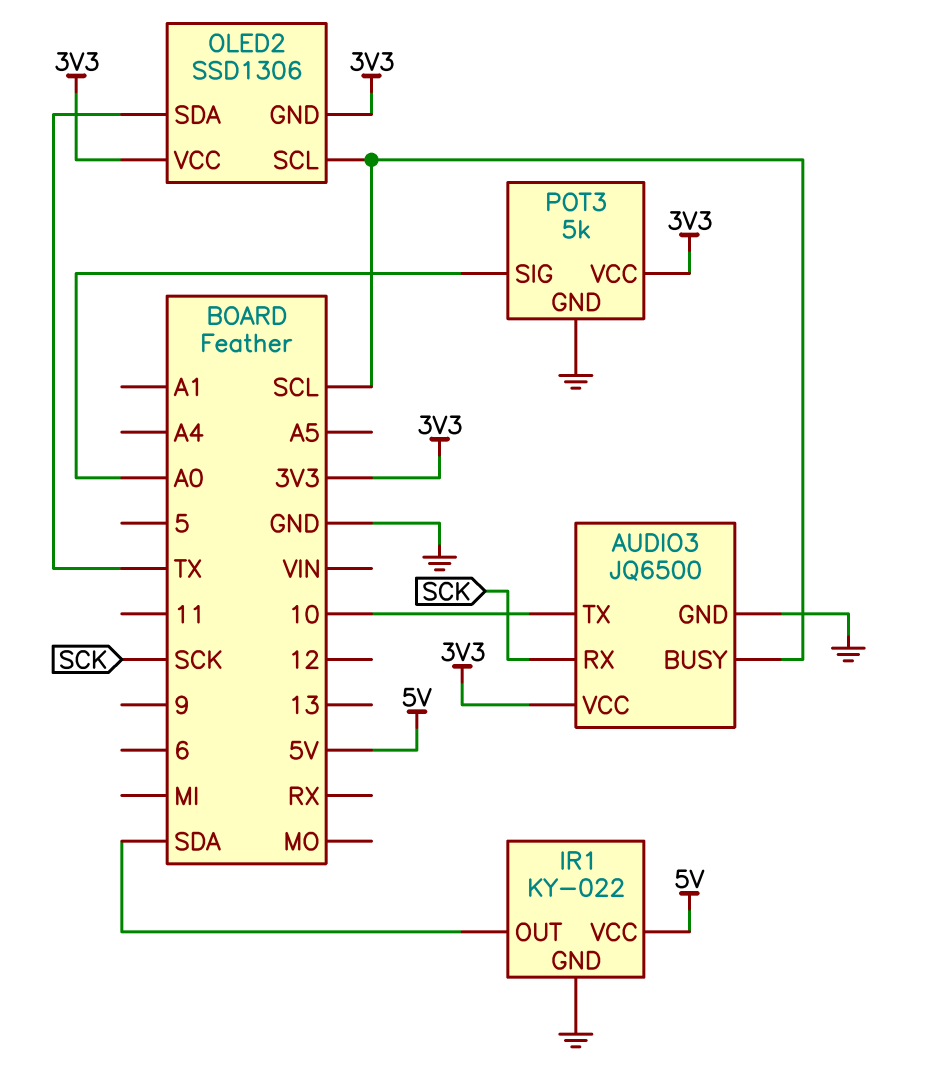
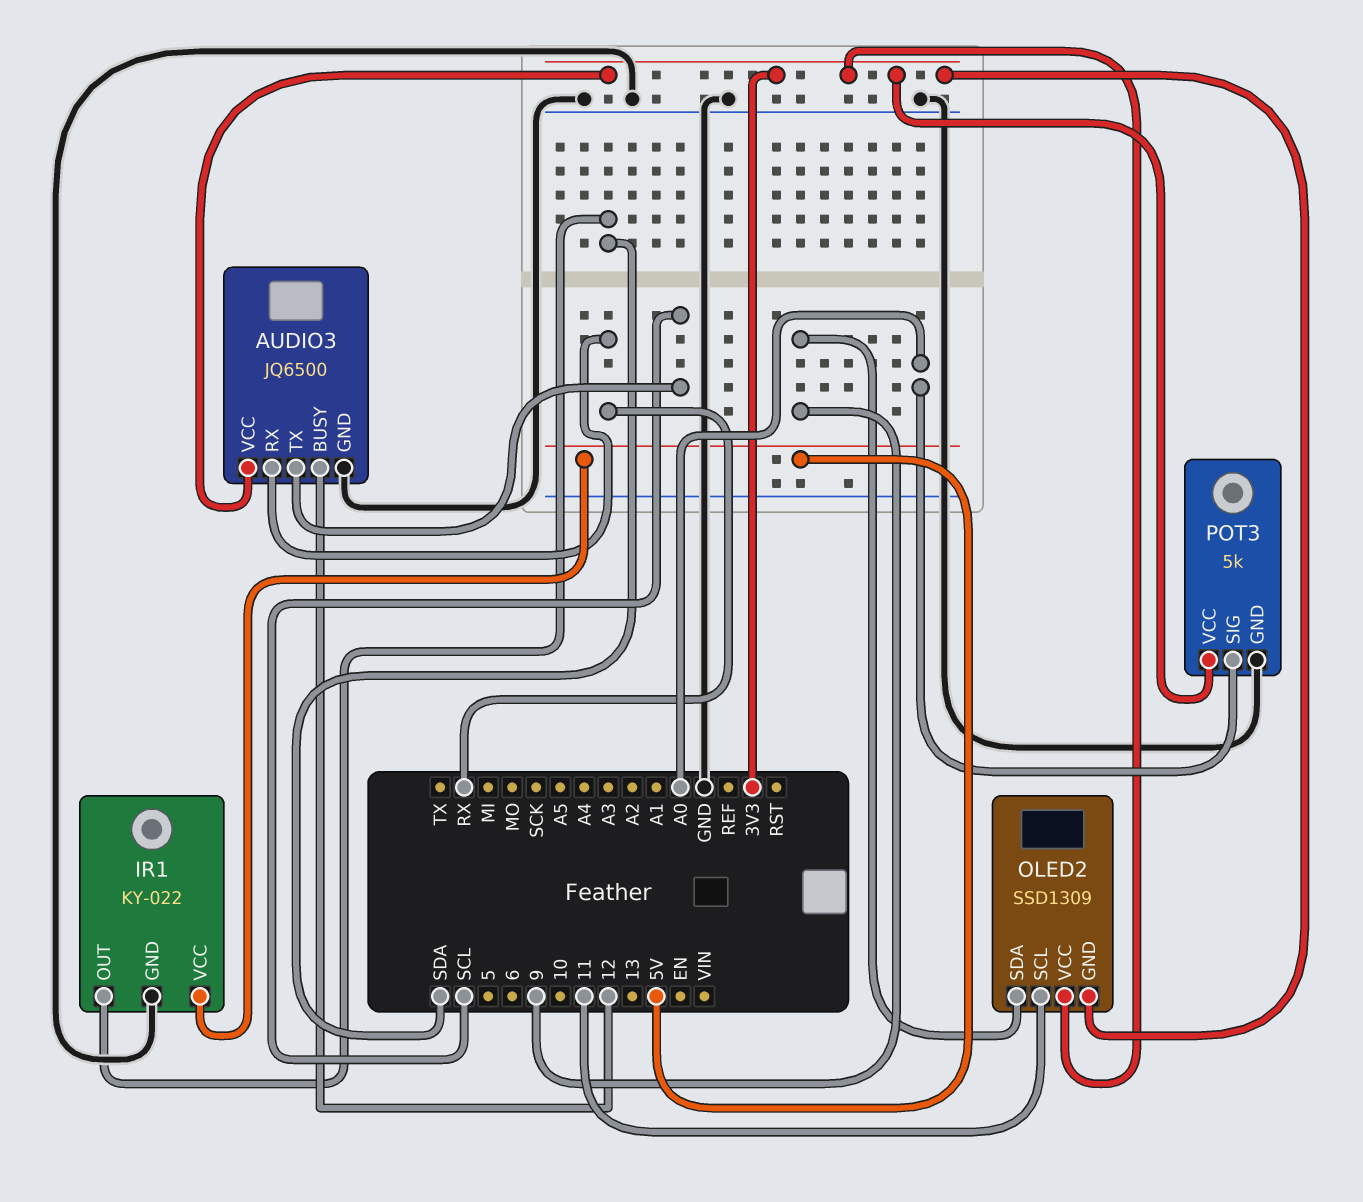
AUDIO3 pin BUSY: SCL -> 12
AUDIO3 pin RX: SCK -> RX
AUDIO3 pin TX: 10 -> SCL
OLED2: SSD1306 -> SSD1309
OLED2 pin SCL: SCL -> 11
OLED2 pin SDA: TX -> 9

